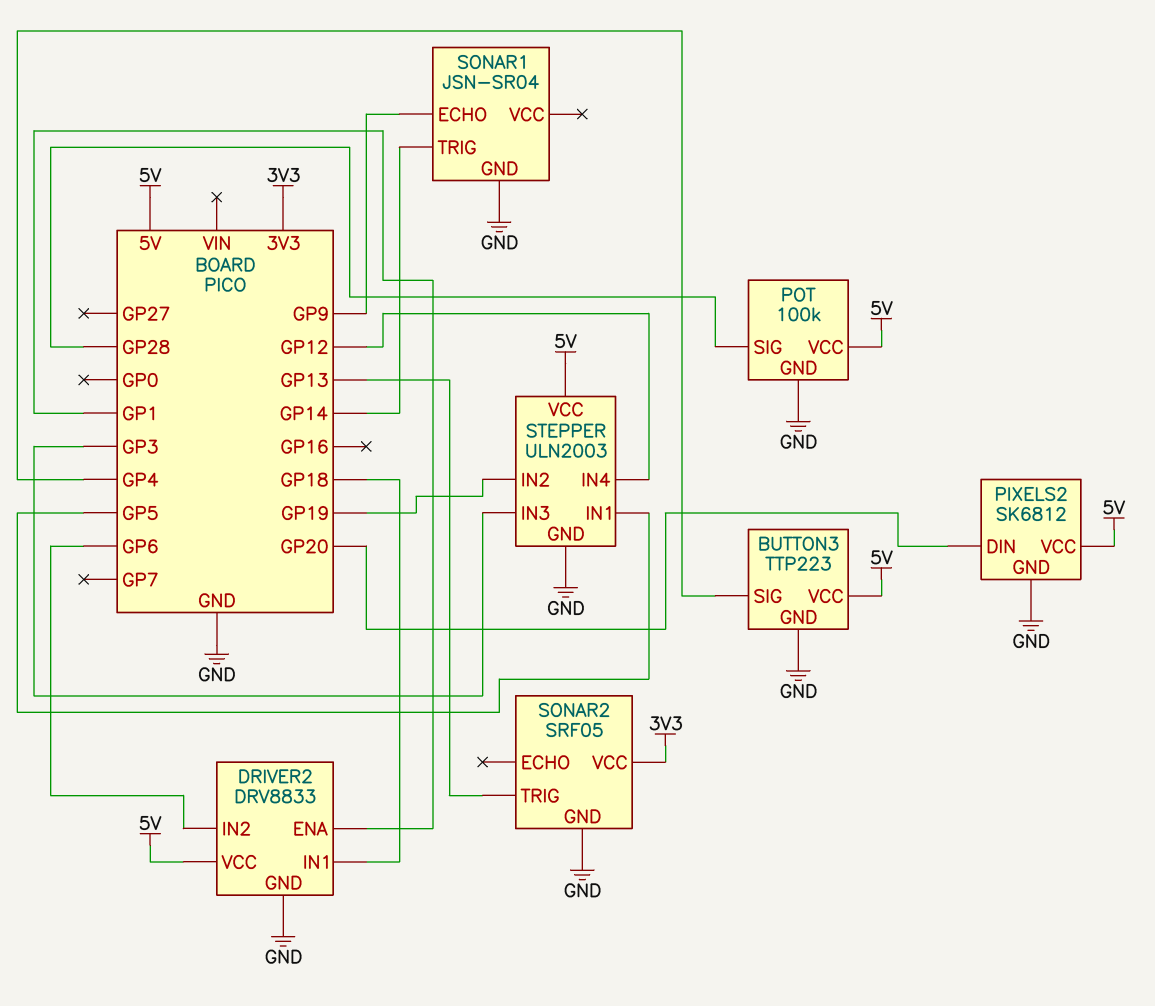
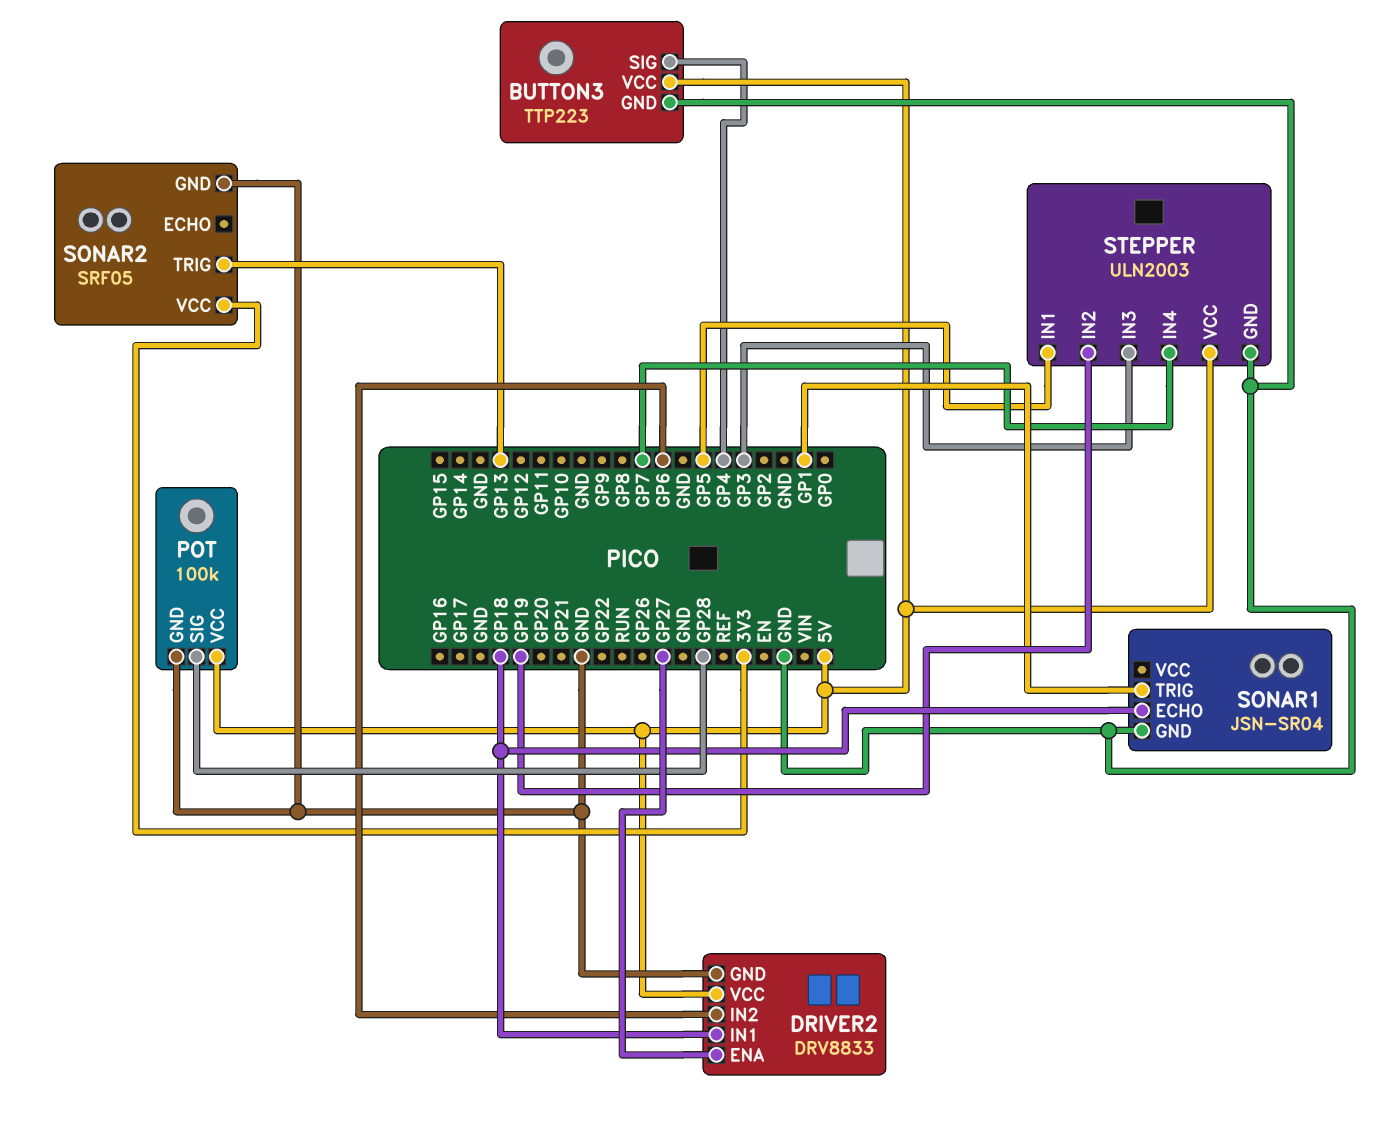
DRIVER2 pin ENA: GP1 -> GP27
PIXELS2: SK6812 -> none
PIXELS2 pin DIN: GP20 -> none
PIXELS2 pin GND: GND -> none
PIXELS2 pin VCC: 5V -> none
SONAR1 pin ECHO: GP9 -> GP18
SONAR1 pin TRIG: GP14 -> GP1
STEPPER pin IN4: GP12 -> GP7

